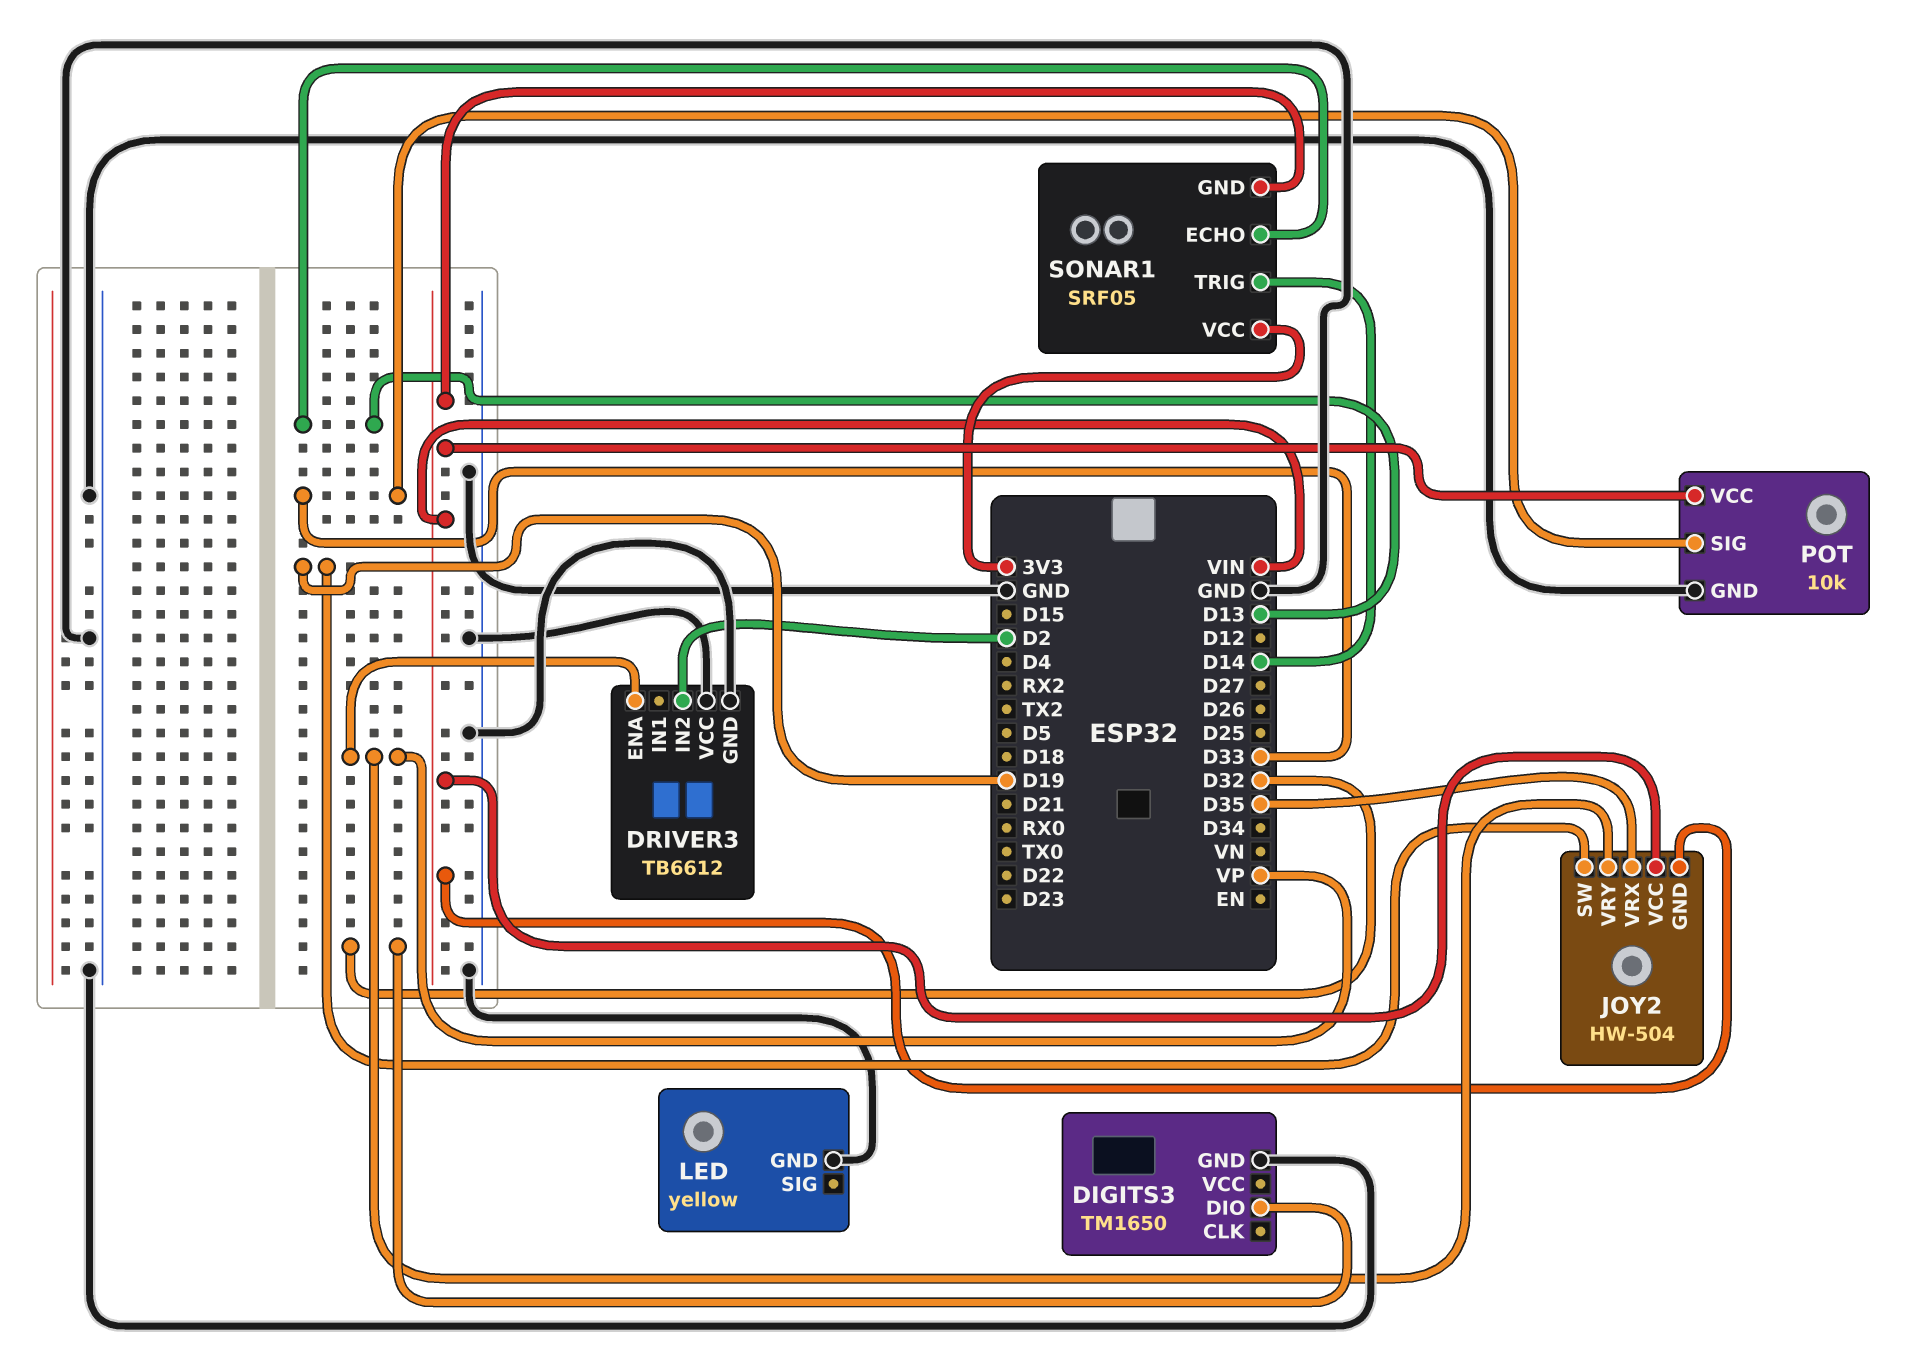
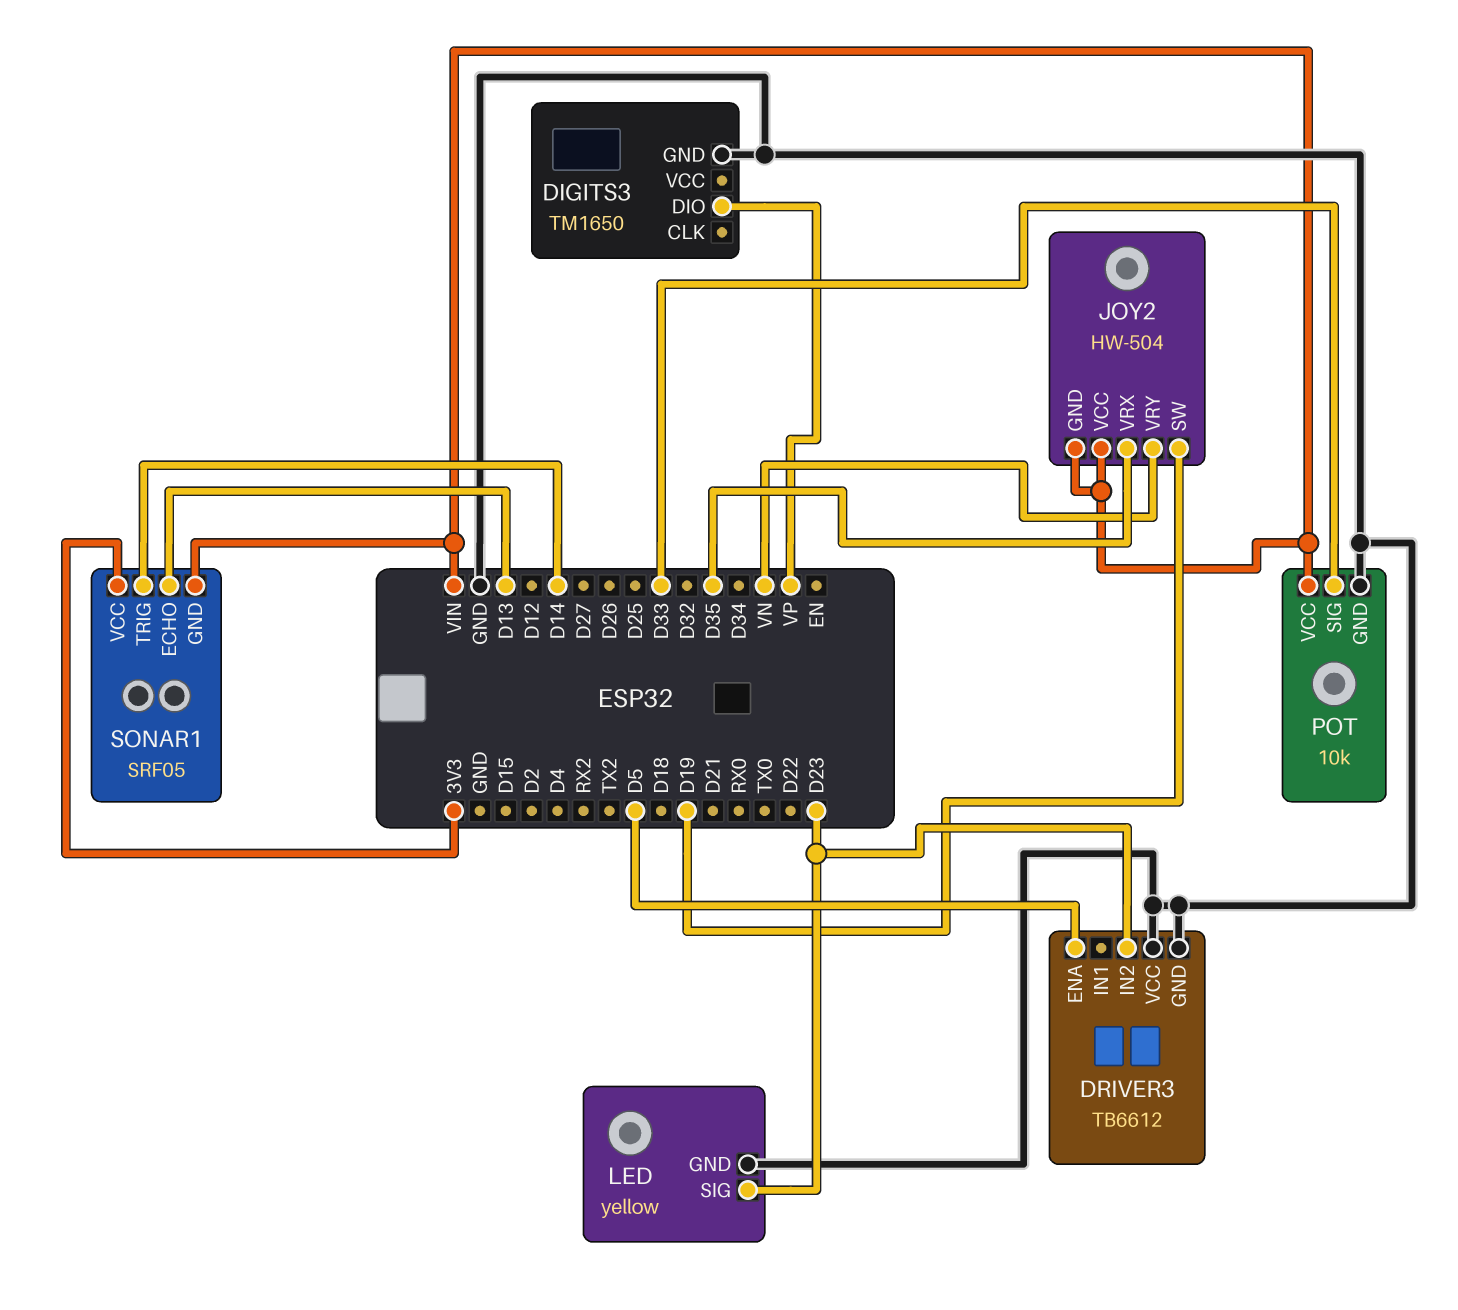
DIGITS3 pin DIO: D32 -> VP
DRIVER3 pin ENA: VP -> D5
DRIVER3 pin IN2: D2 -> D23
JOY2 pin VRY: VP -> VN
LED pin SIG: none -> D23

